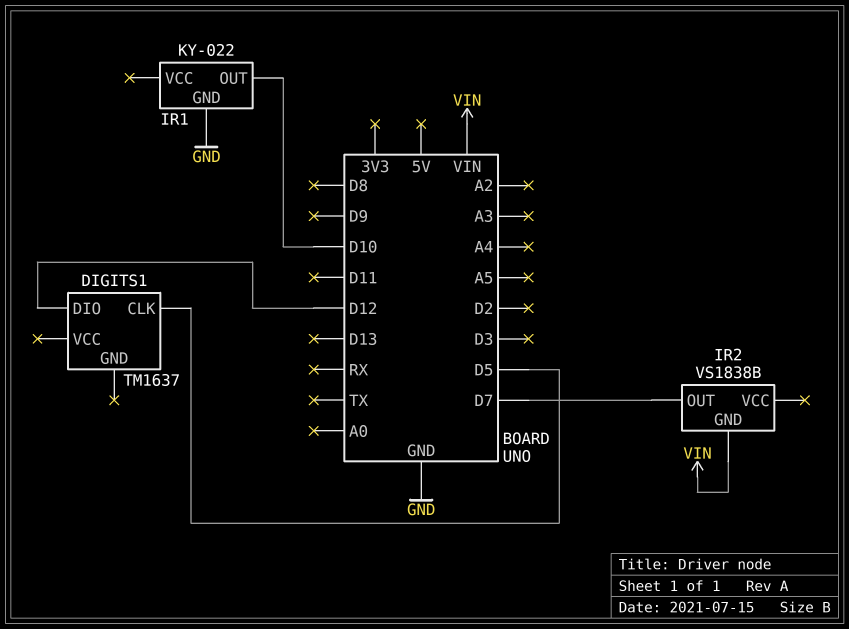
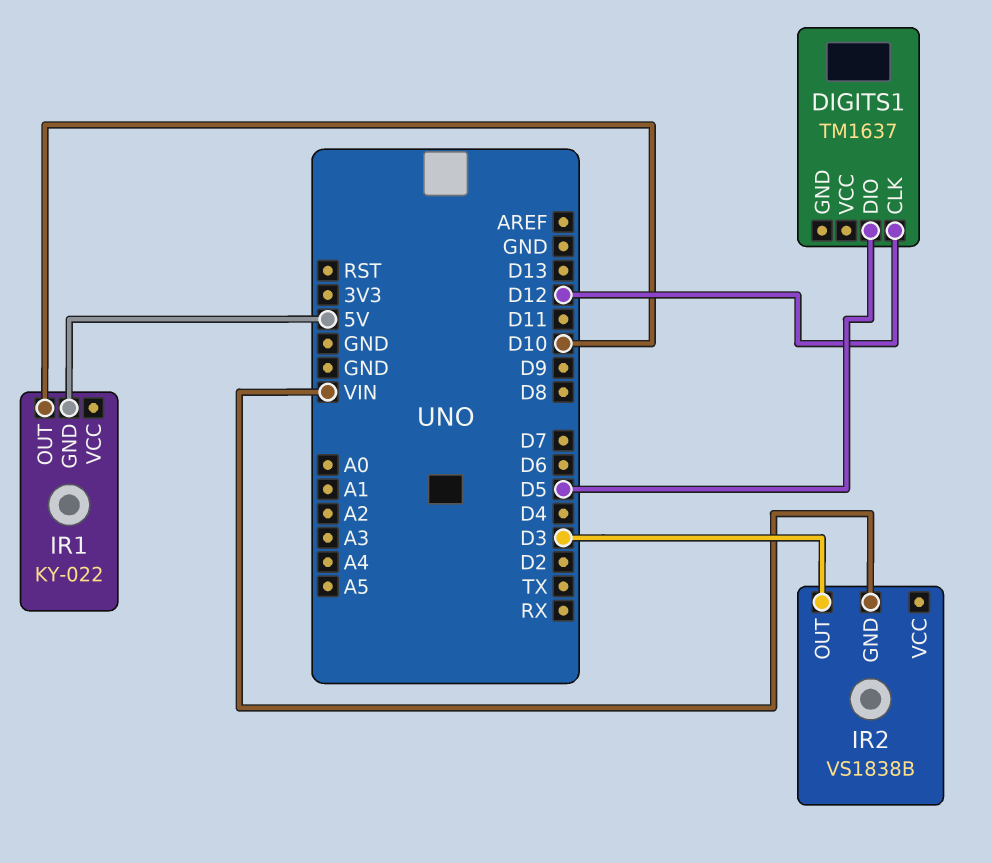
DIGITS1 pin CLK: D5 -> D12
DIGITS1 pin DIO: D12 -> D5
IR1 pin GND: GND -> 5V
IR2 pin OUT: D7 -> D3

